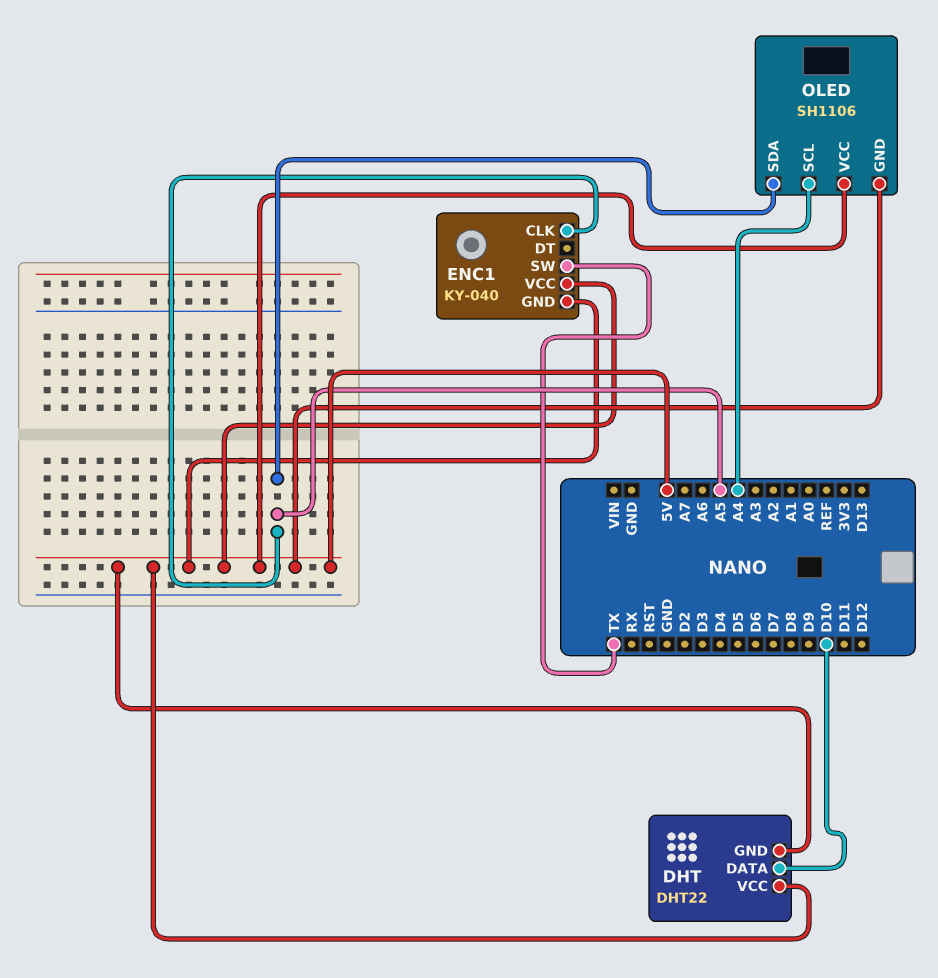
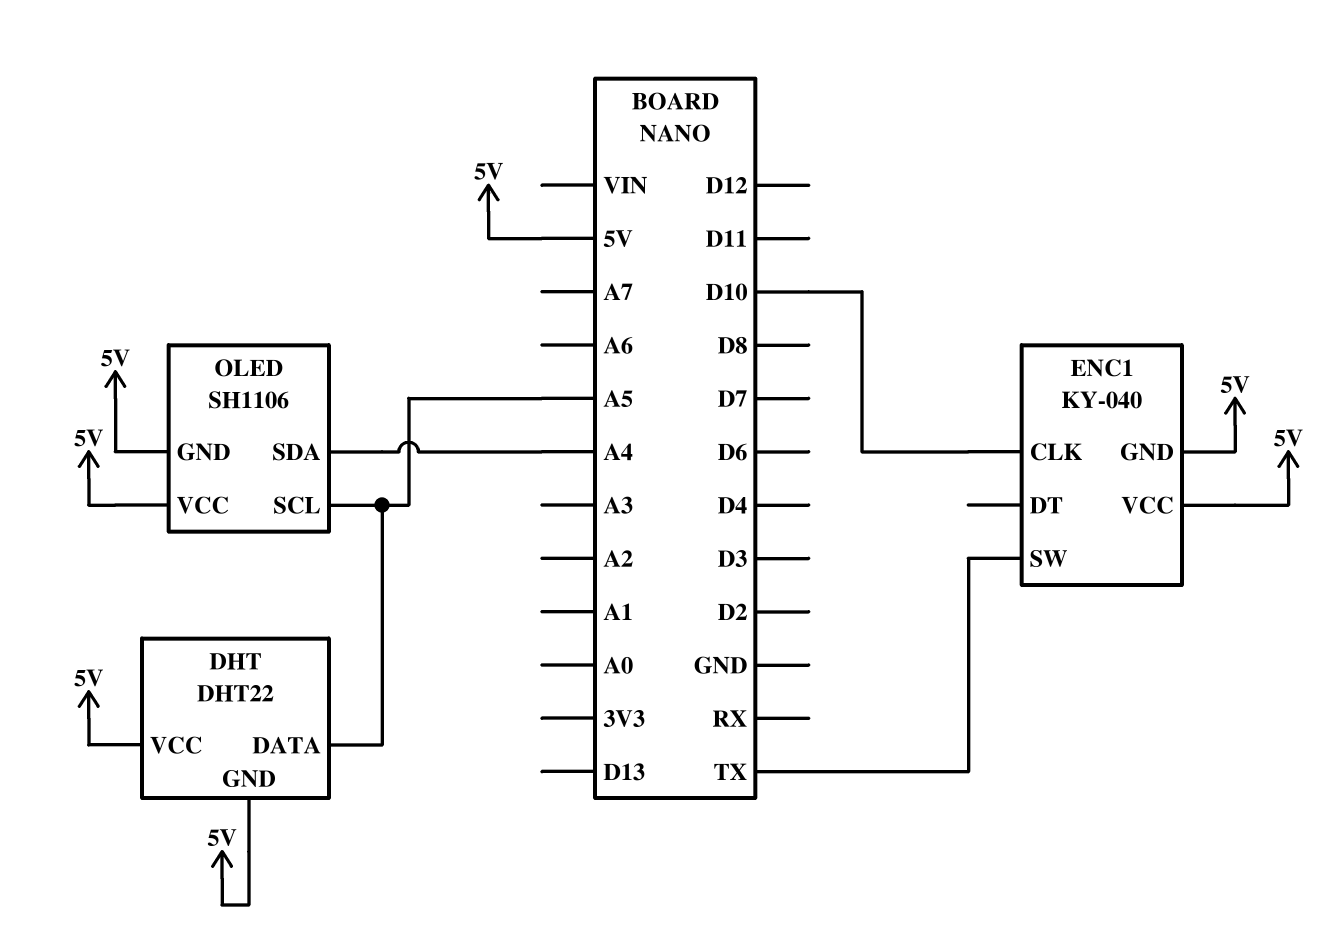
DHT pin DATA: D10 -> A5
ENC1 pin CLK: A5 -> D10
OLED pin SCL: A4 -> A5
OLED pin SDA: A5 -> A4

